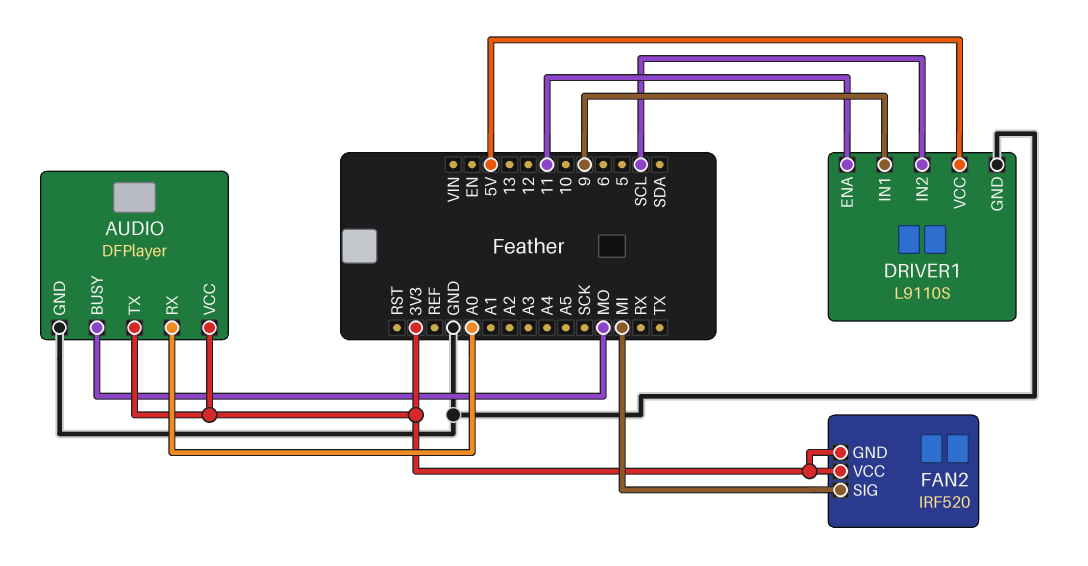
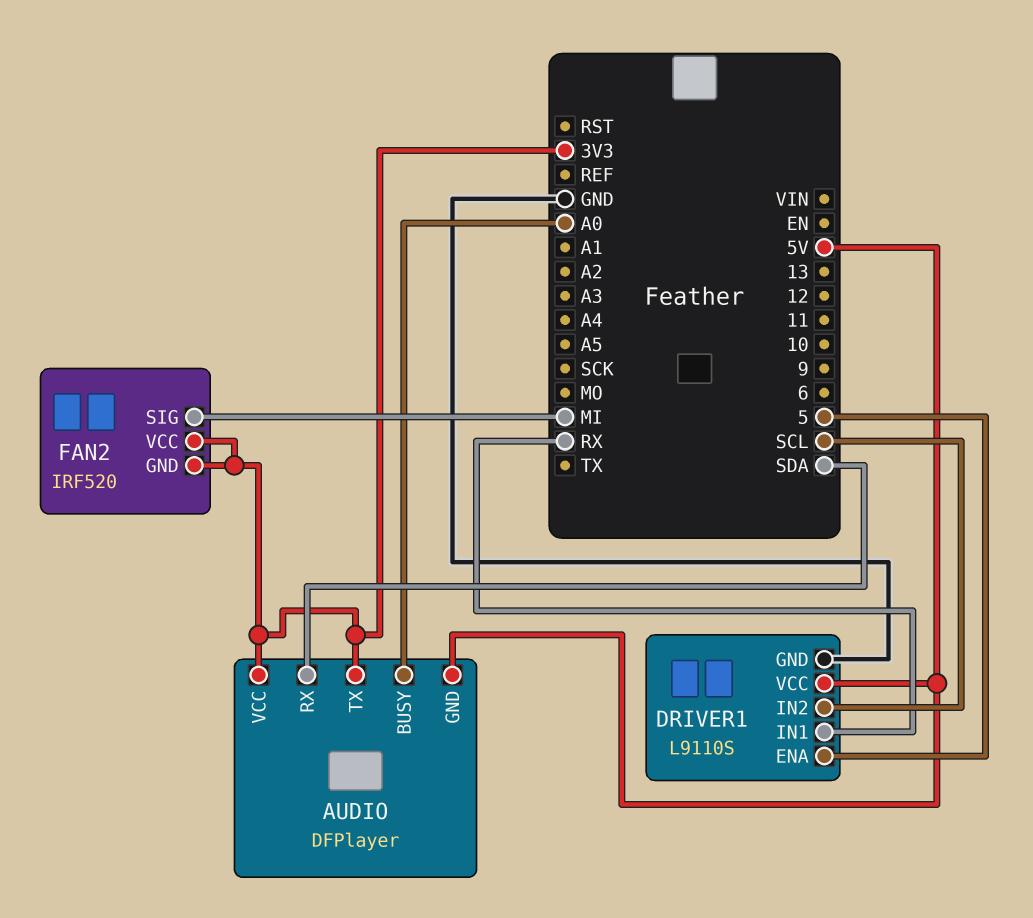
AUDIO pin BUSY: MO -> A0
AUDIO pin GND: GND -> 5V
AUDIO pin RX: A0 -> SDA
DRIVER1 pin ENA: 11 -> 5
DRIVER1 pin IN1: 9 -> RX

